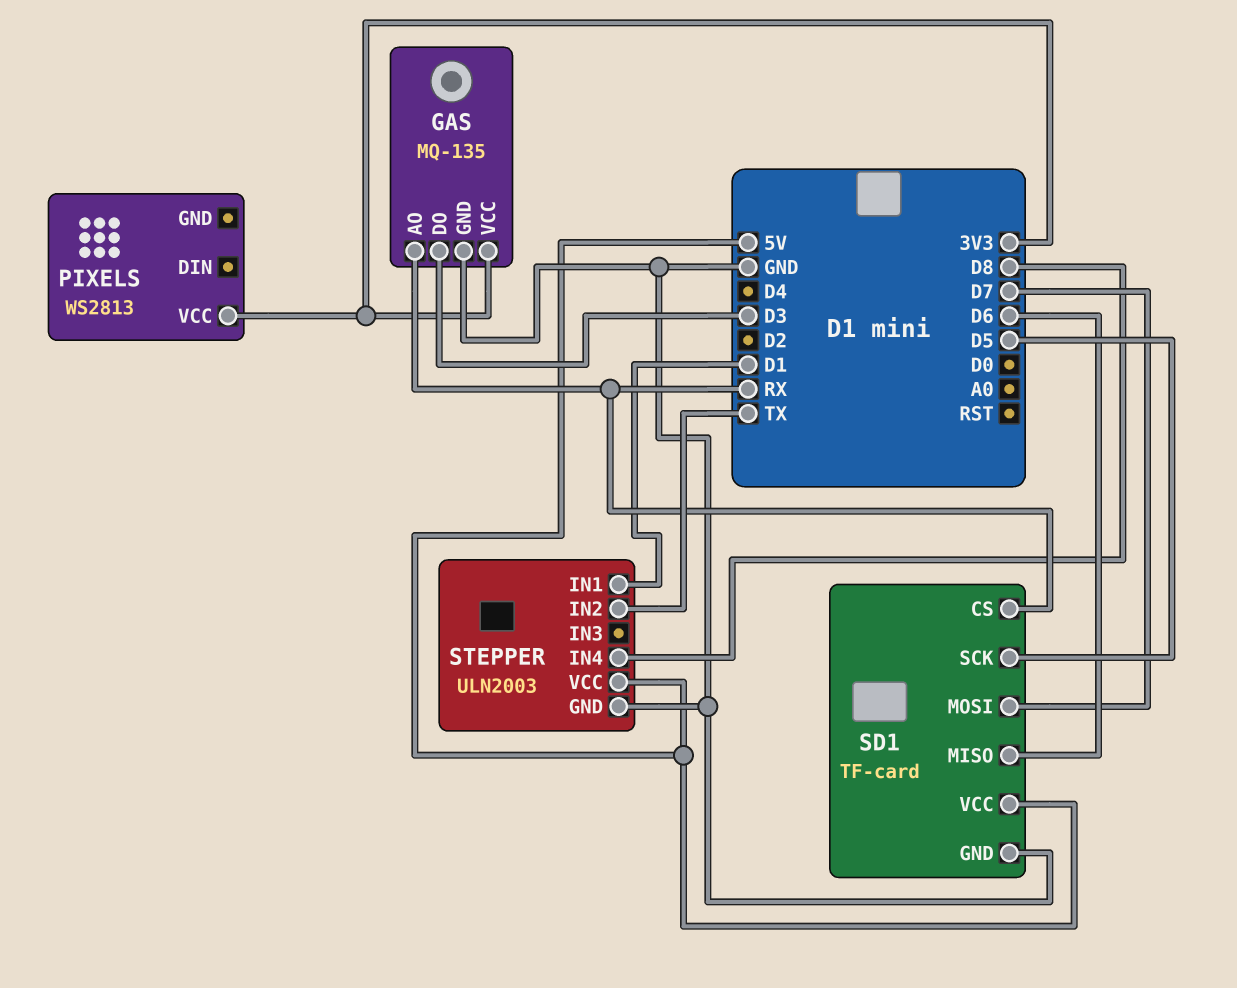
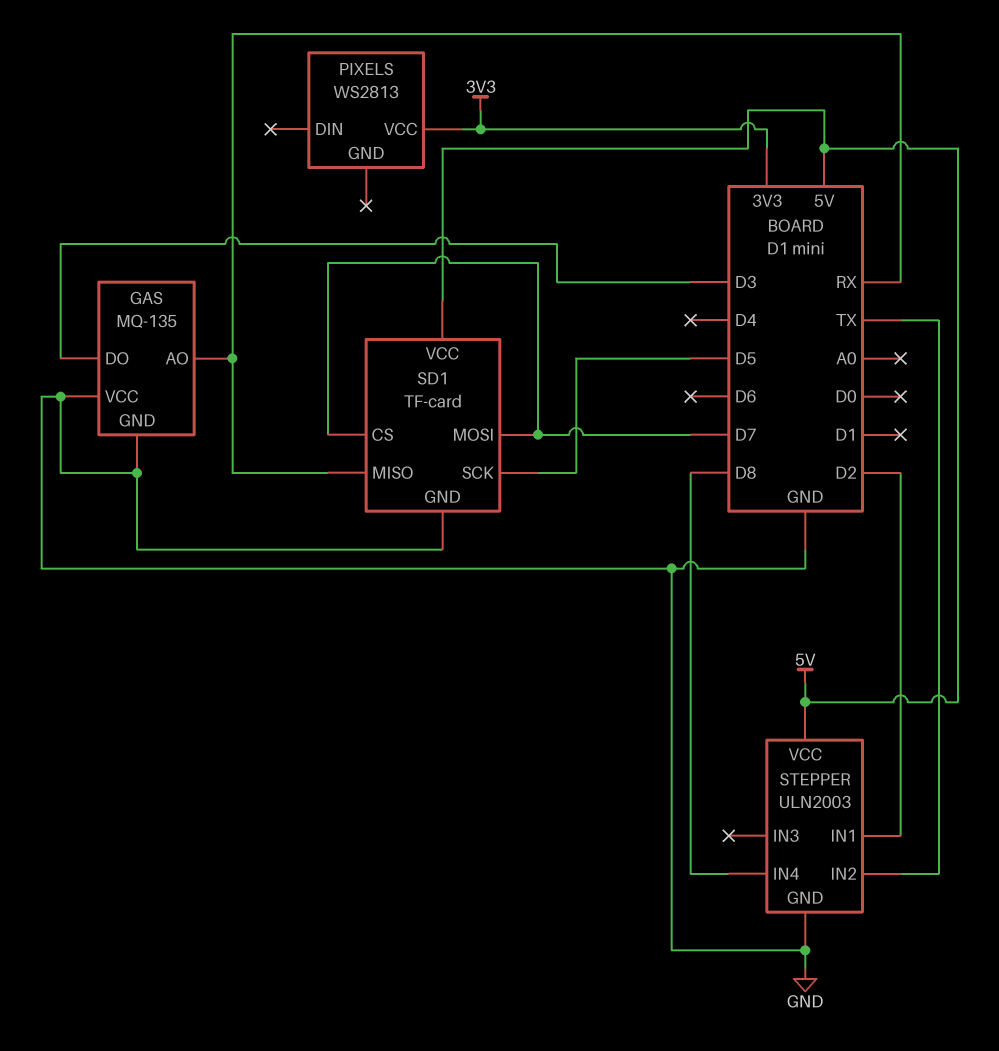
GAS pin VCC: 3V3 -> GND
SD1 pin CS: RX -> D7
SD1 pin MISO: D6 -> RX
STEPPER pin IN1: D1 -> D2

